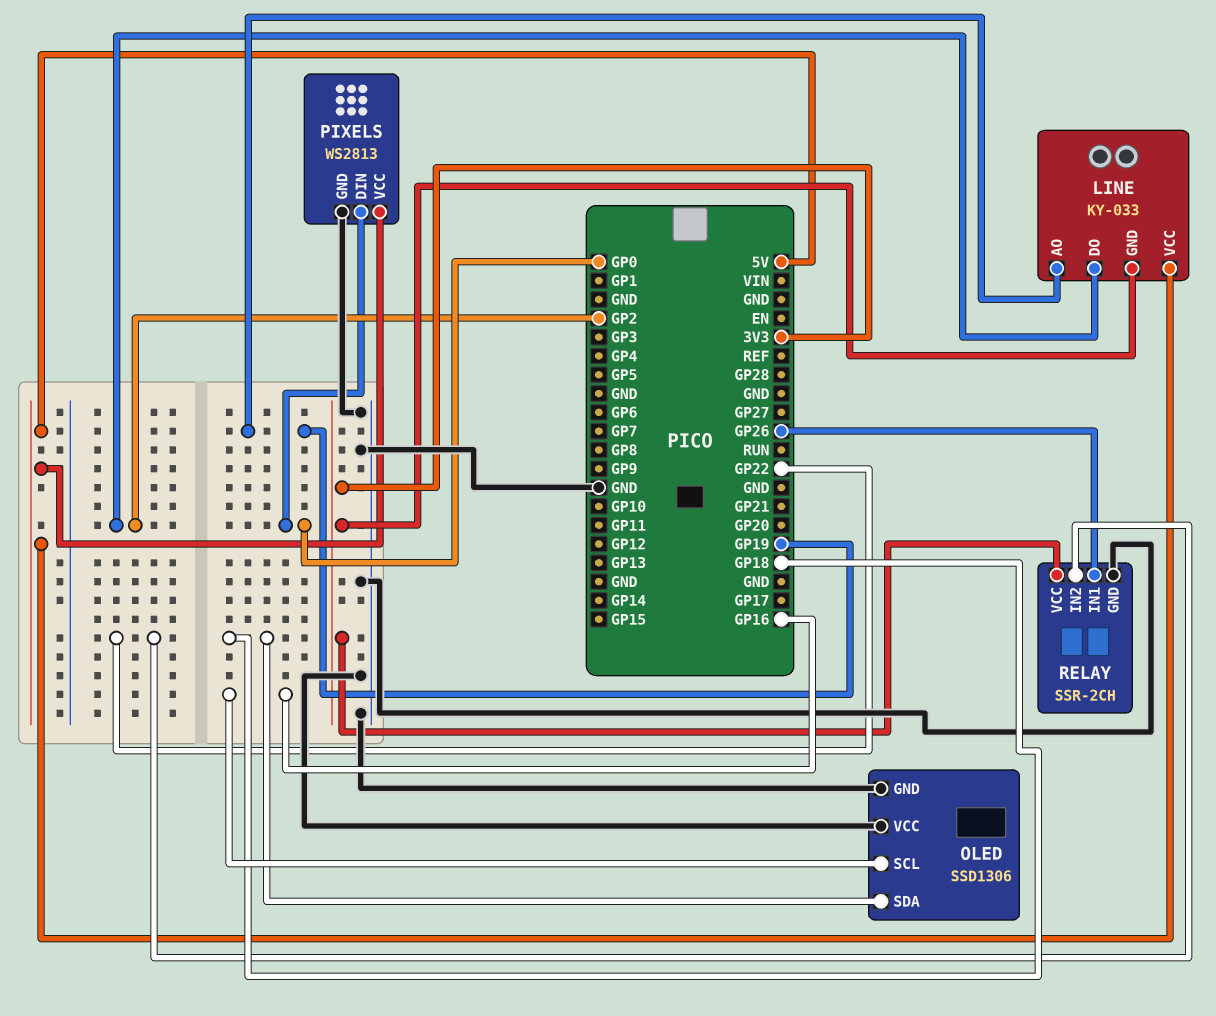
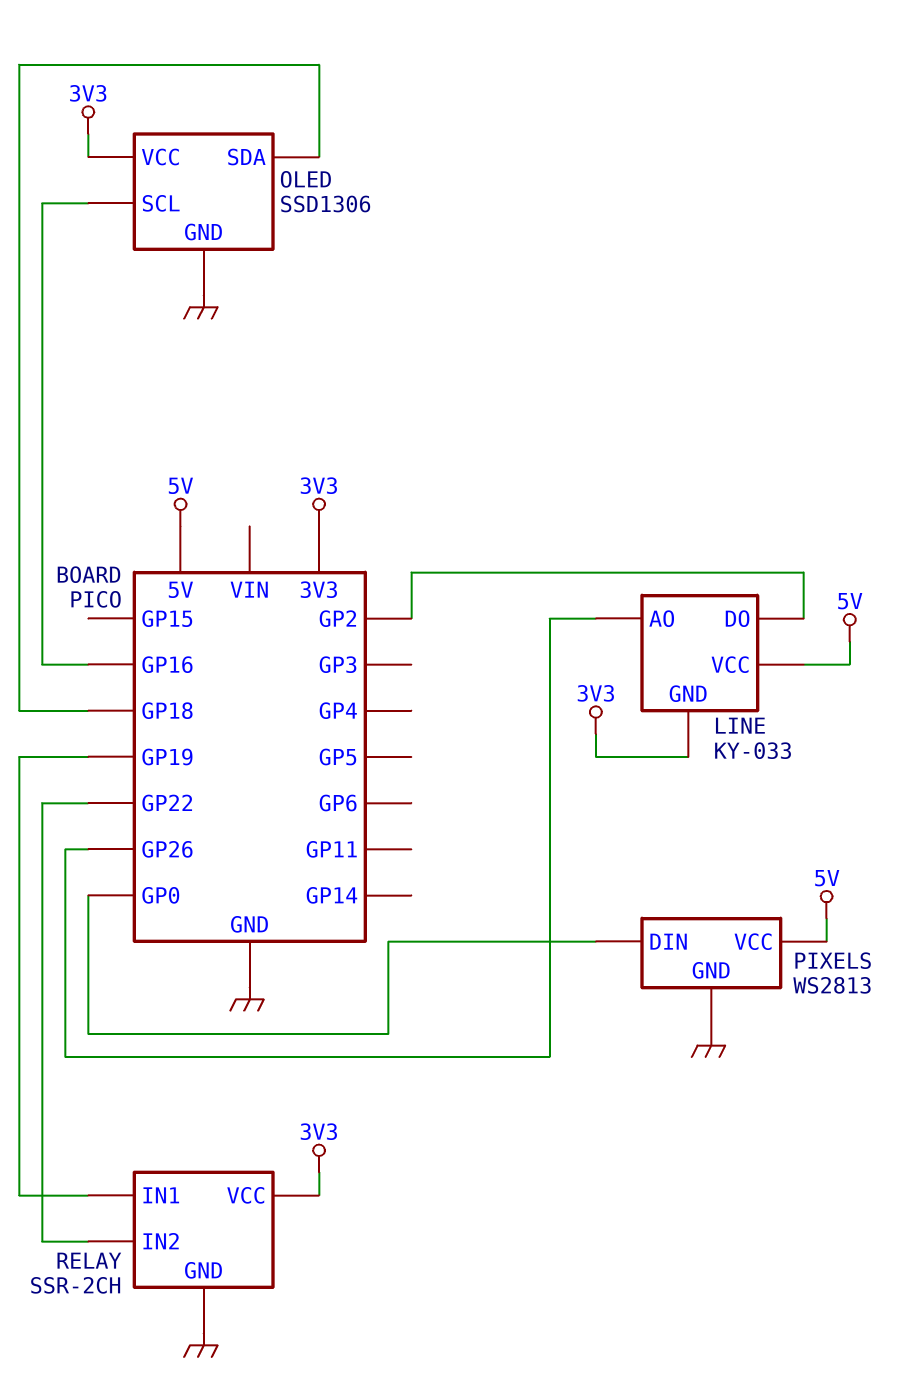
LINE pin AO: GP19 -> GP26
OLED pin VCC: GND -> 3V3
RELAY pin IN1: GP26 -> GP19

